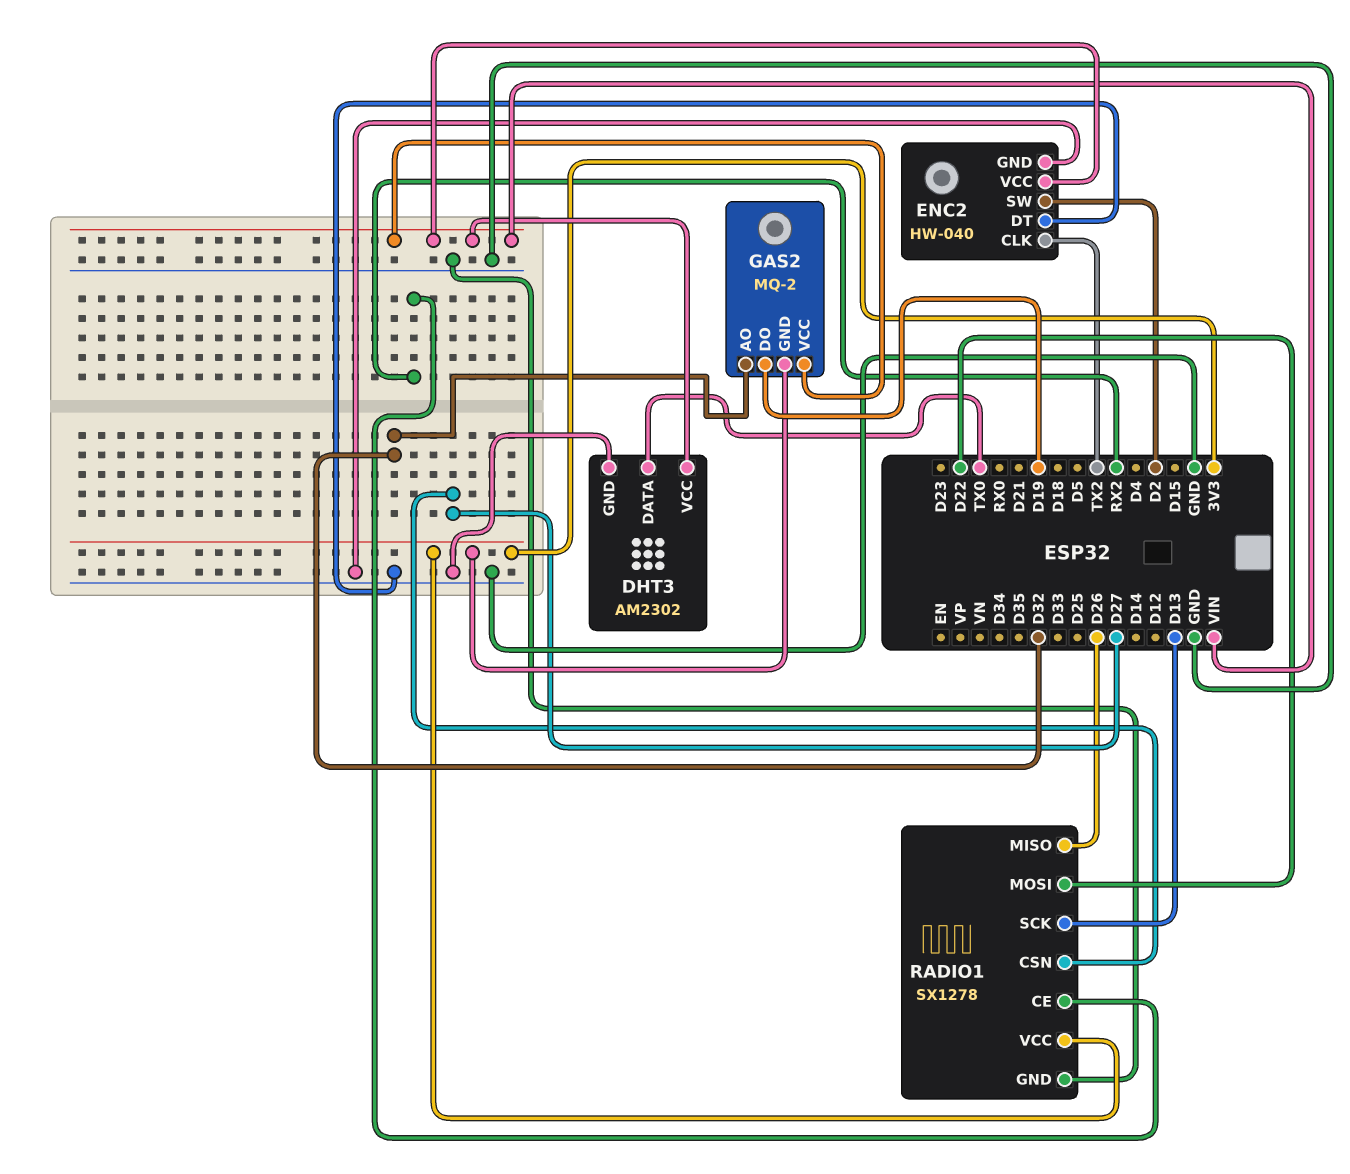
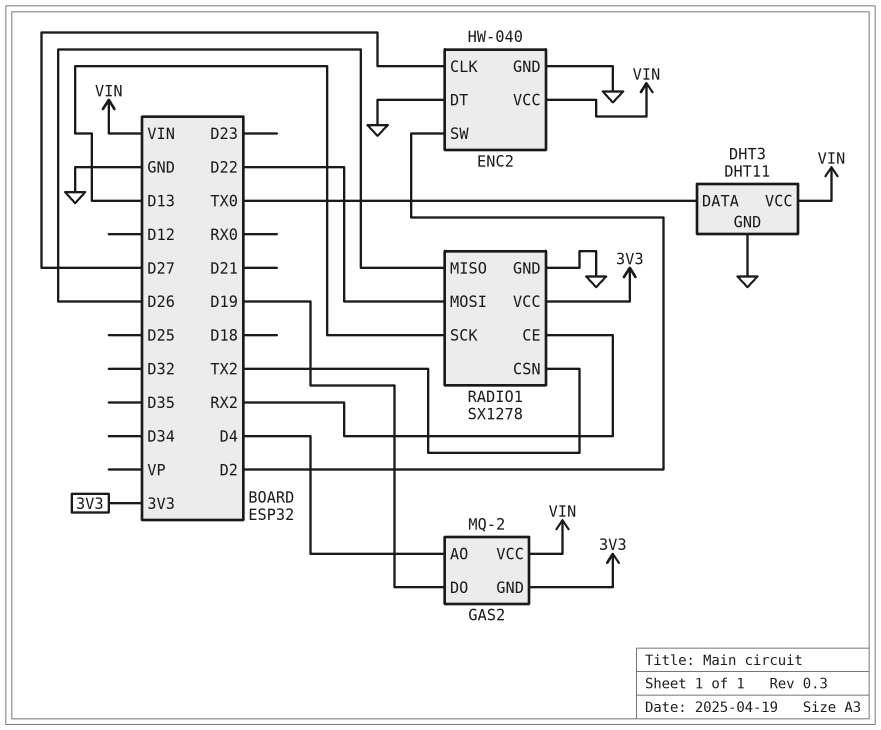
DHT3: AM2302 -> DHT11
ENC2 pin CLK: TX2 -> D27
GAS2 pin AO: D32 -> D4
RADIO1 pin CSN: D27 -> TX2

